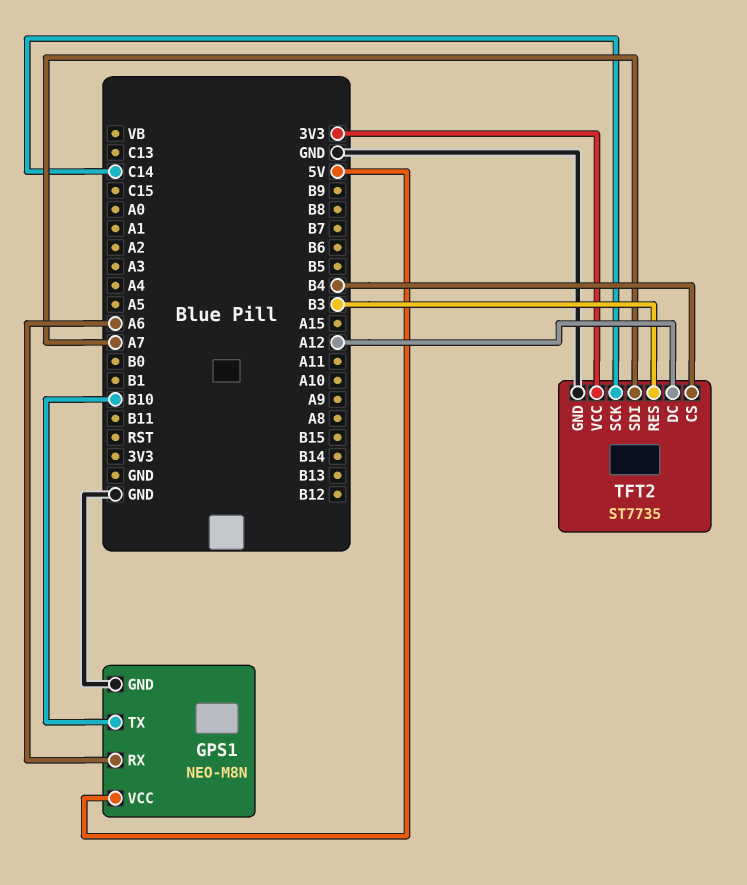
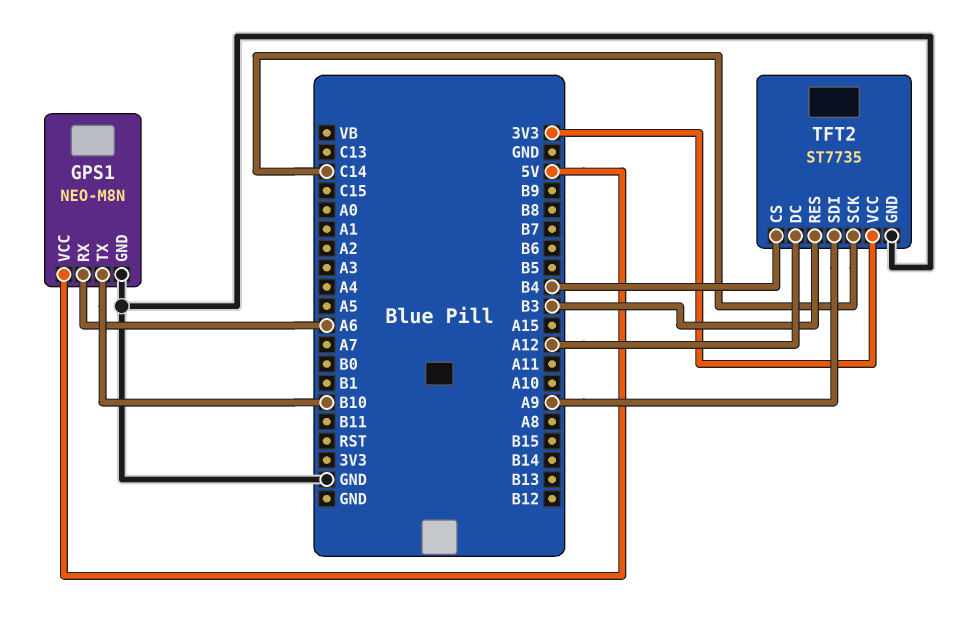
TFT2 pin SDI: A7 -> A9

